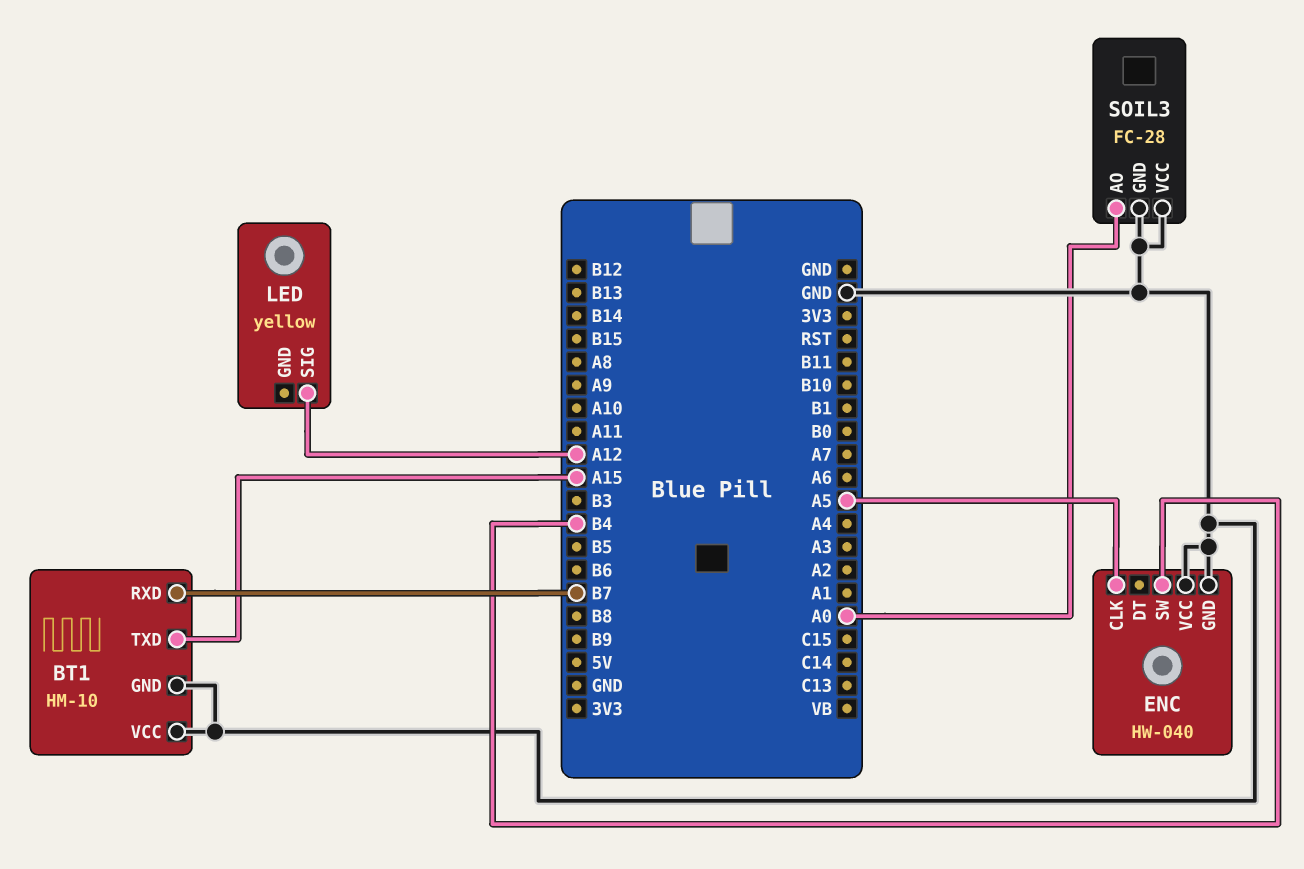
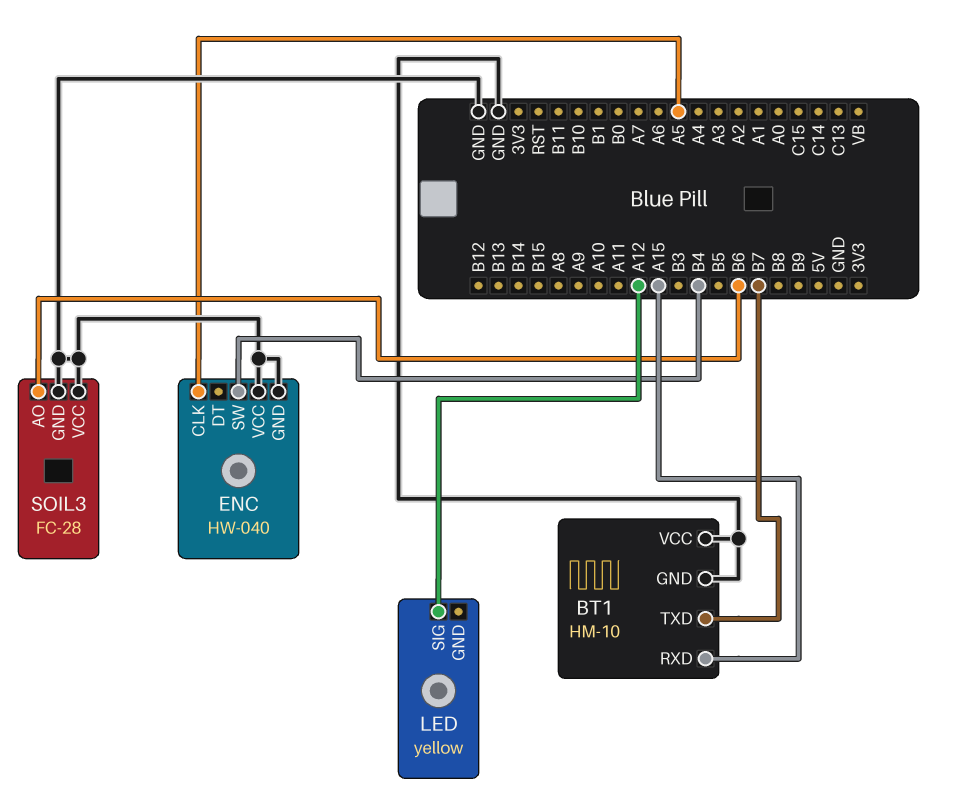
BT1 pin RXD: B7 -> A15
BT1 pin TXD: A15 -> B7
SOIL3 pin AO: A0 -> B6

